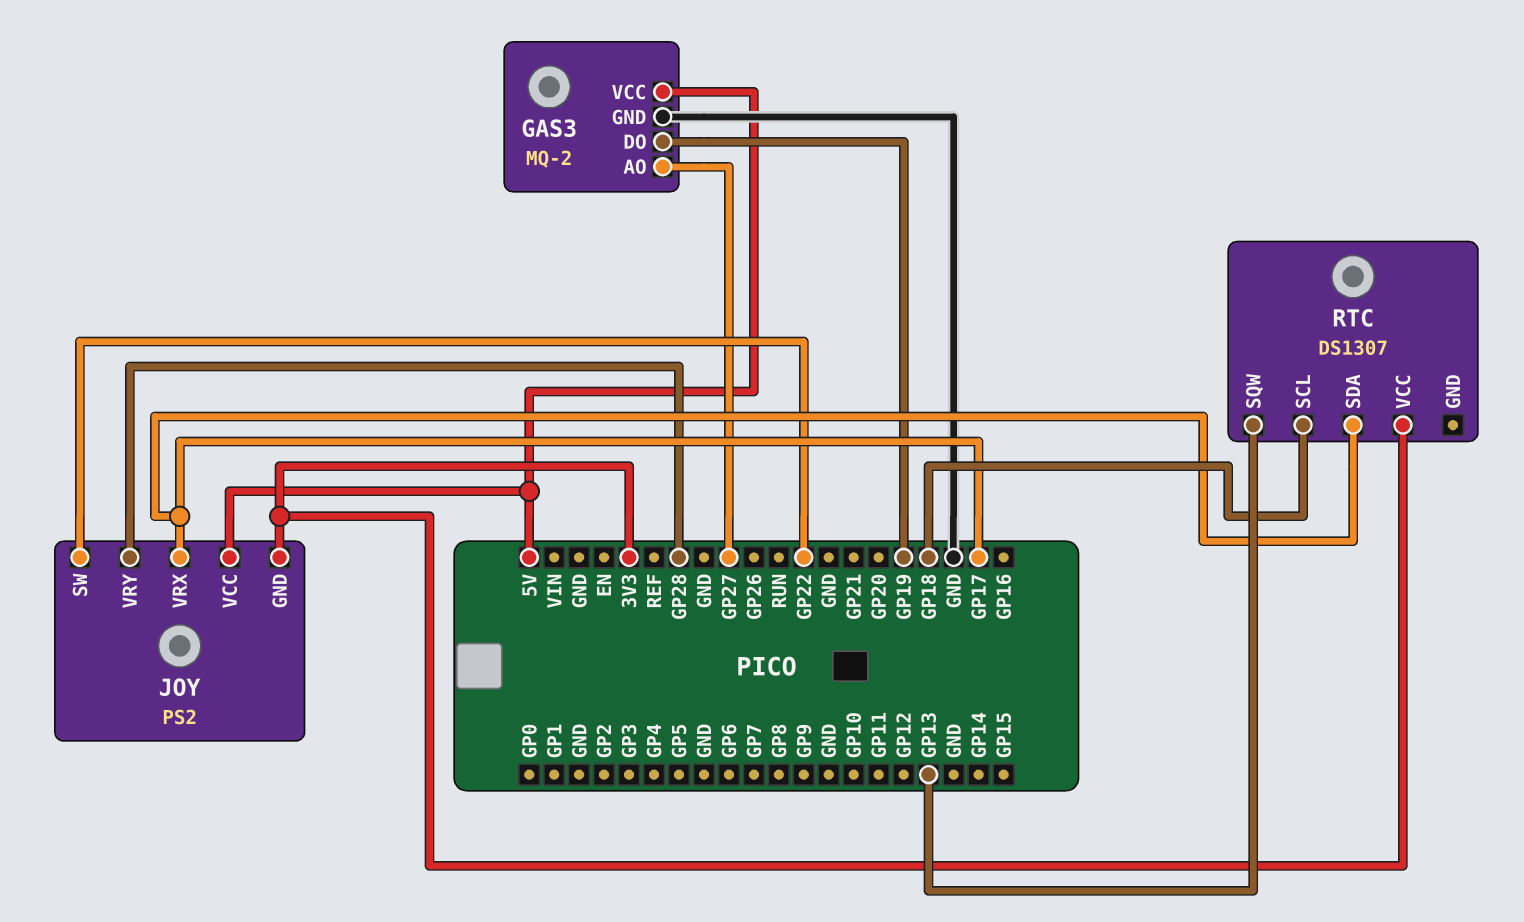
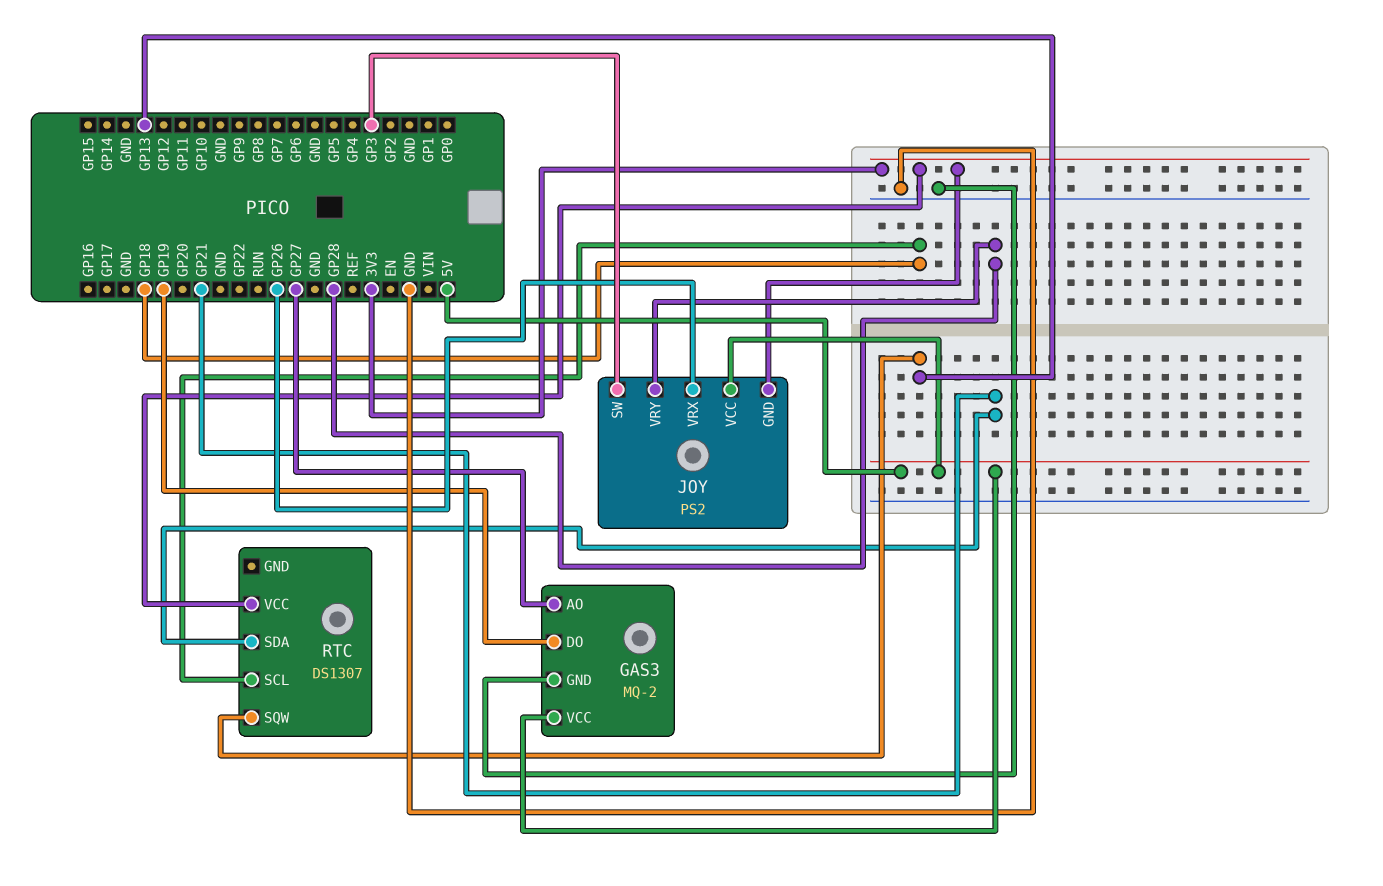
JOY pin SW: GP22 -> GP3
JOY pin VRX: GP17 -> GP26
RTC pin SDA: GP17 -> GP21

